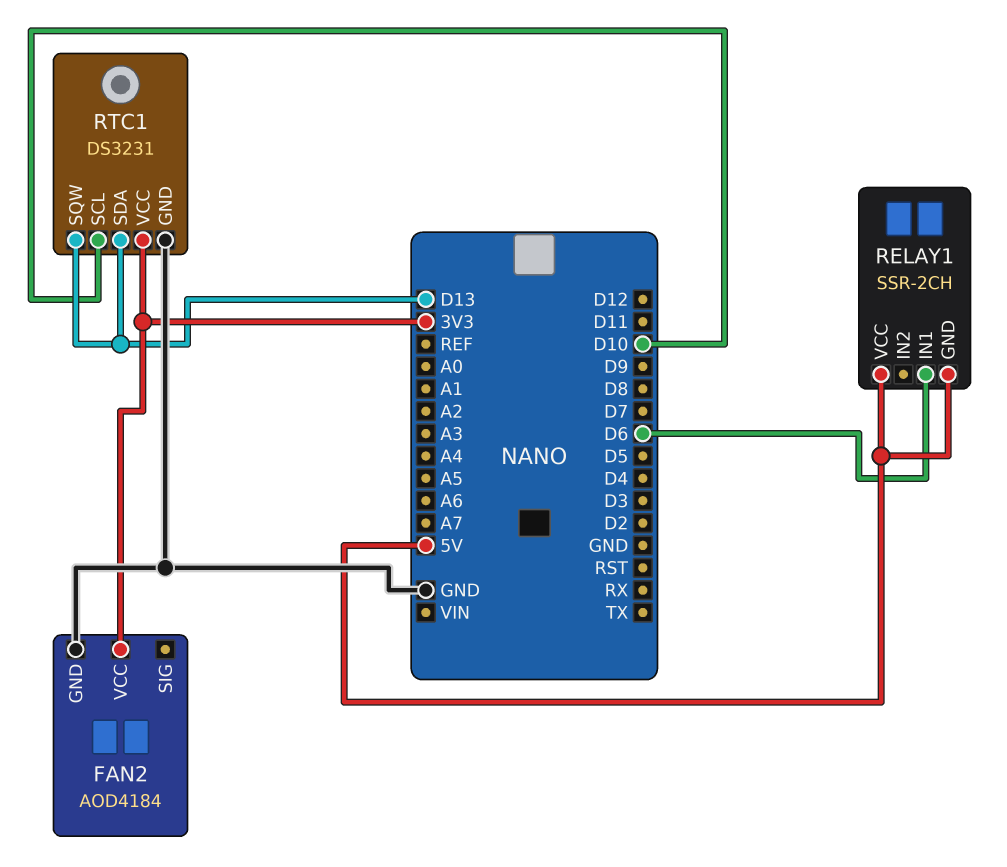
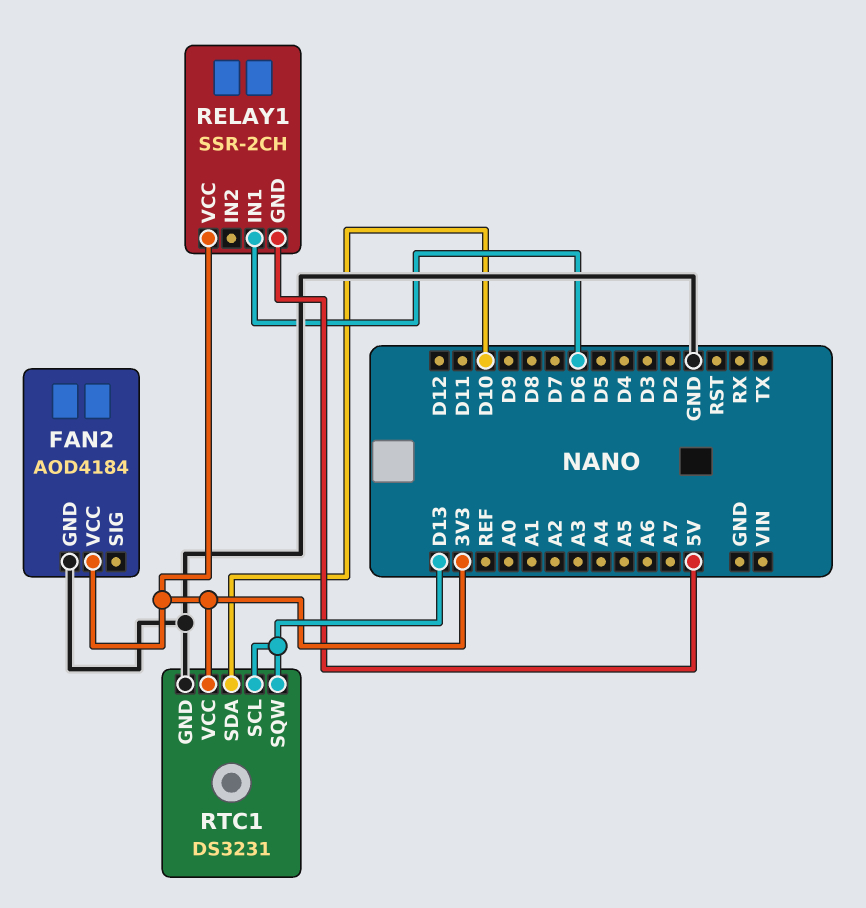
RELAY1 pin VCC: 5V -> 3V3
RTC1 pin SCL: D10 -> D13
RTC1 pin SDA: D13 -> D10

